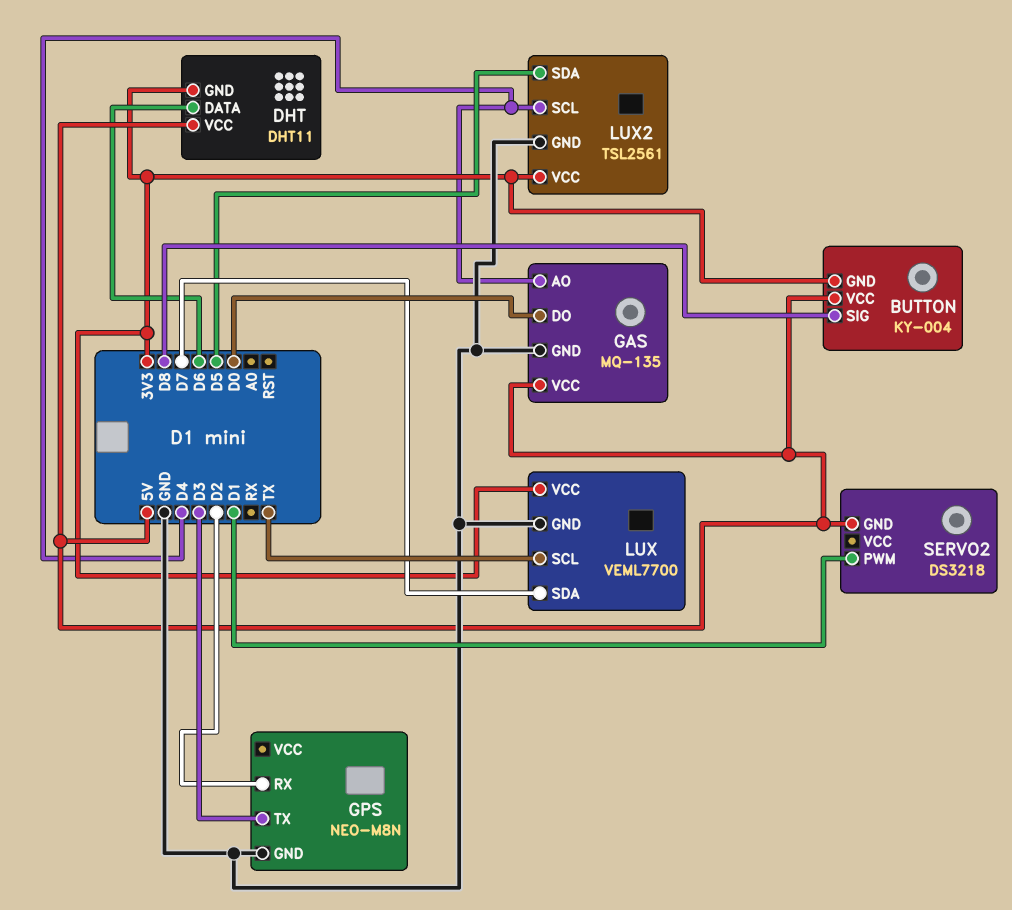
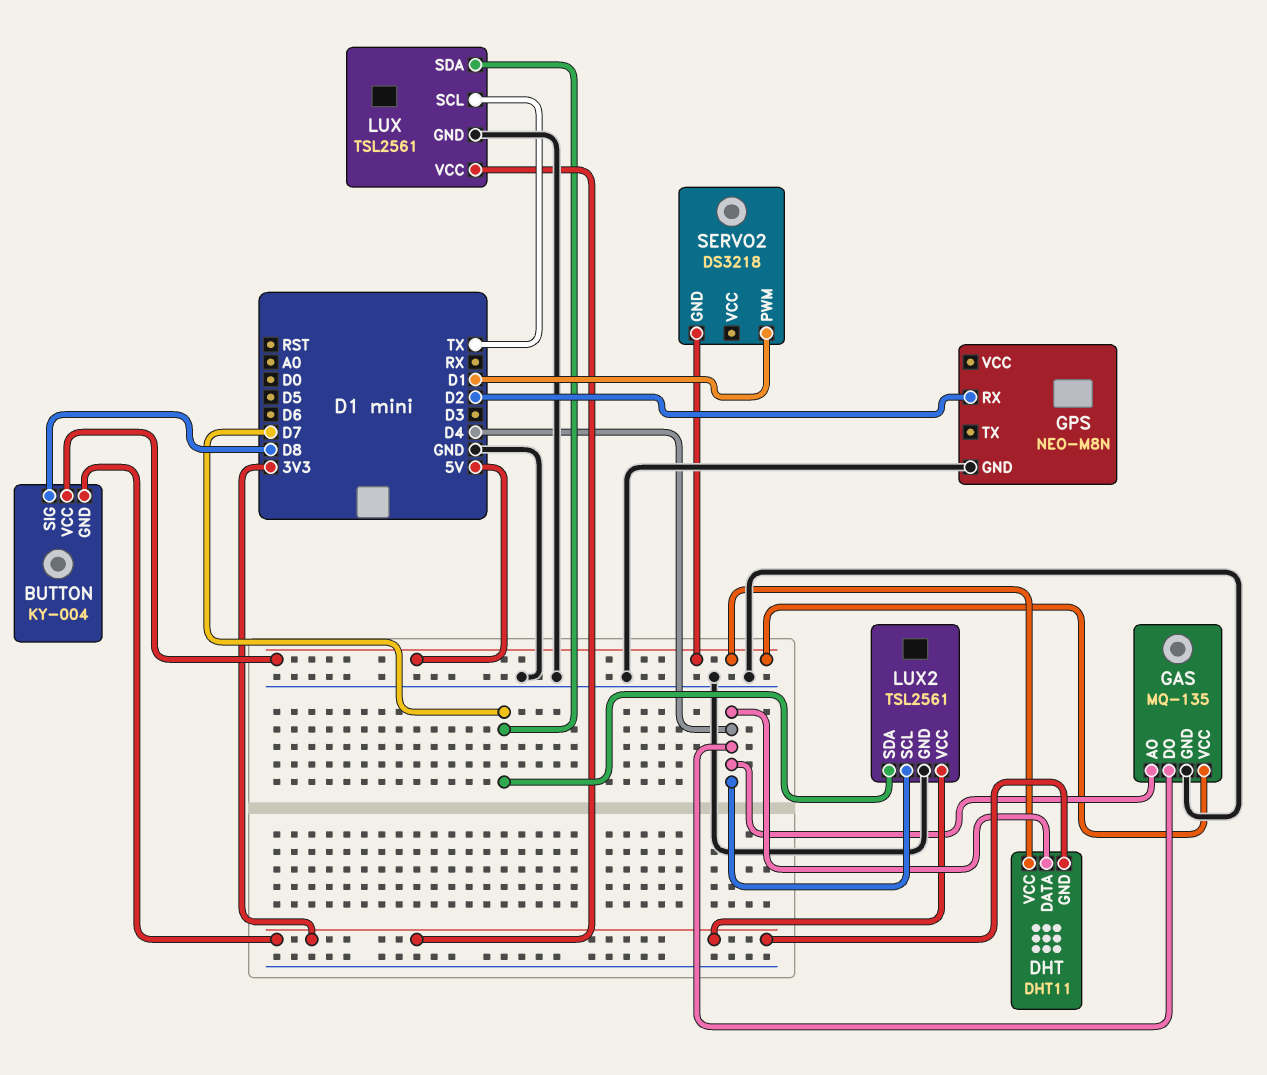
DHT pin DATA: D6 -> D4
GAS pin DO: D0 -> D4
GPS pin TX: D3 -> none
LUX: VEML7700 -> TSL2561
LUX2 pin SDA: D5 -> D7

